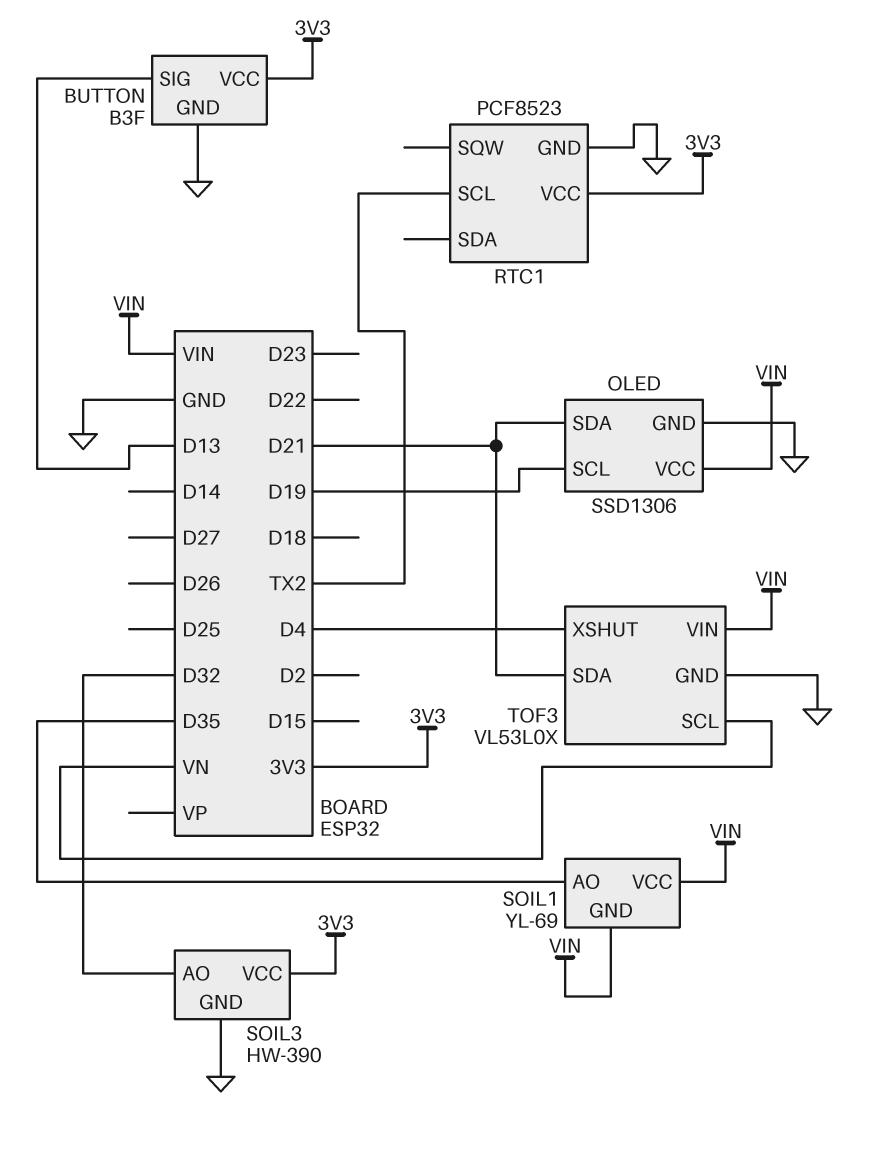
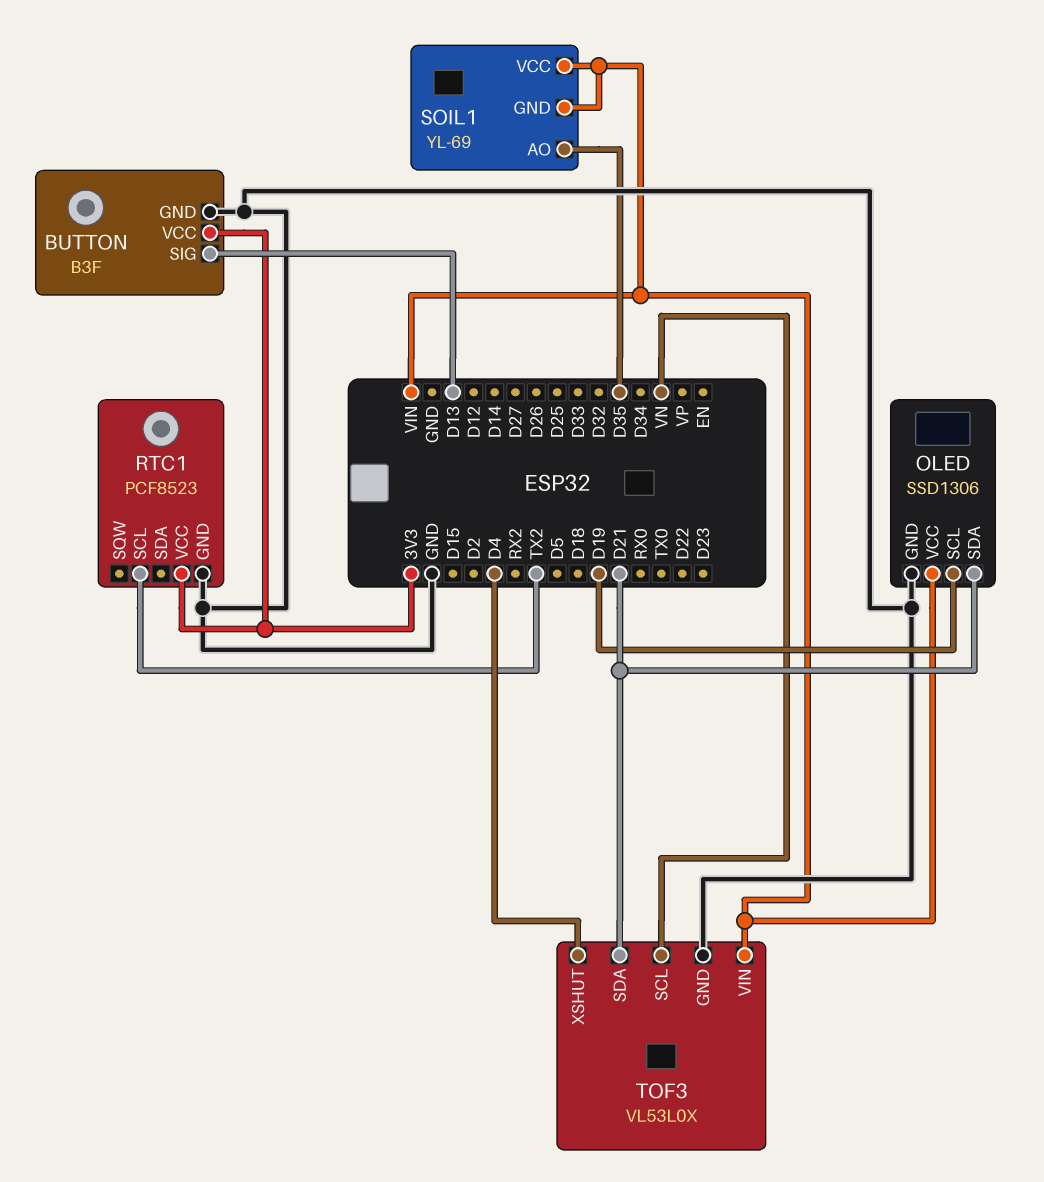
SOIL3: HW-390 -> none
SOIL3 pin AO: D32 -> none
SOIL3 pin GND: GND -> none
SOIL3 pin VCC: 3V3 -> none

